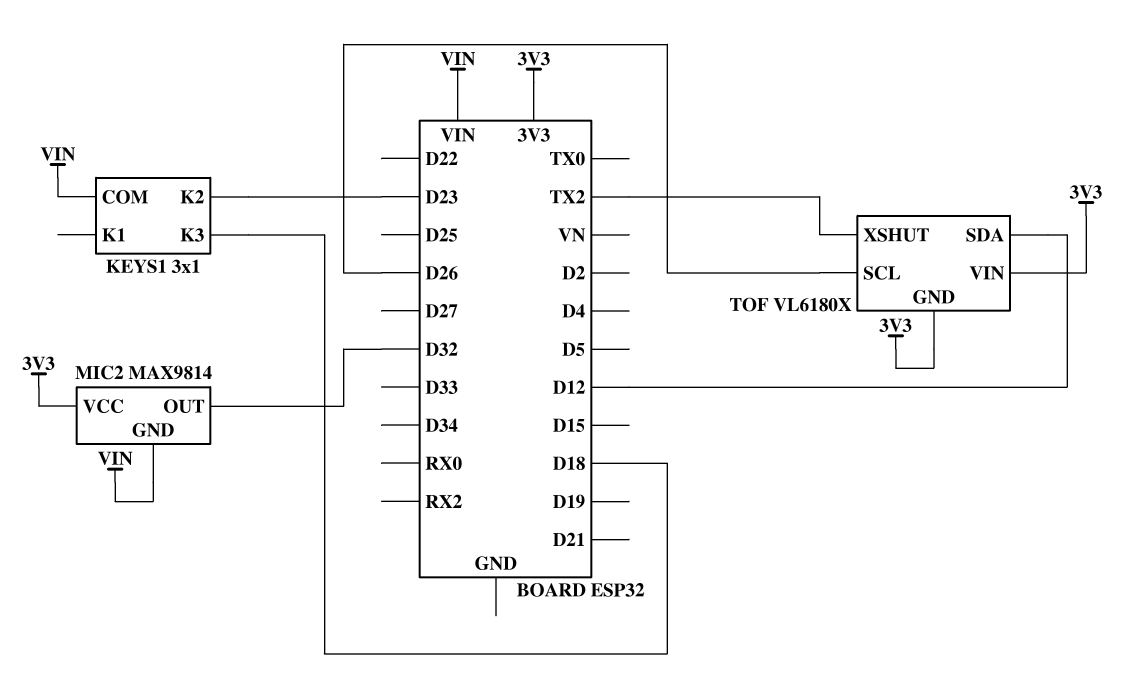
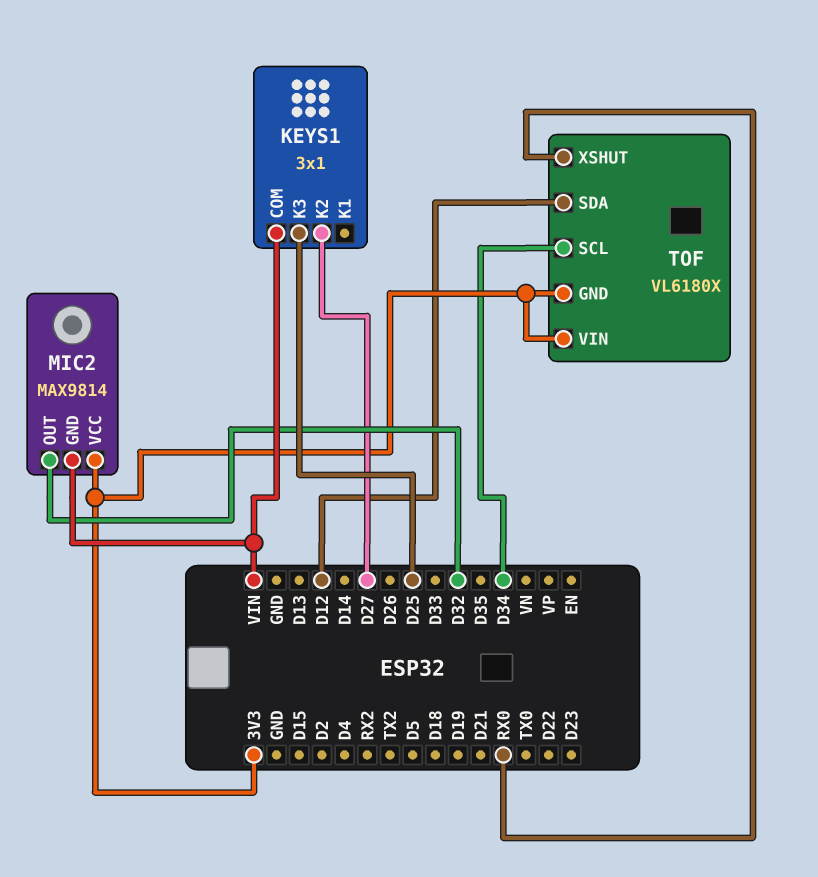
KEYS1 pin K2: D23 -> D27
KEYS1 pin K3: D18 -> D25
TOF pin SCL: D26 -> D34
TOF pin XSHUT: TX2 -> RX0

